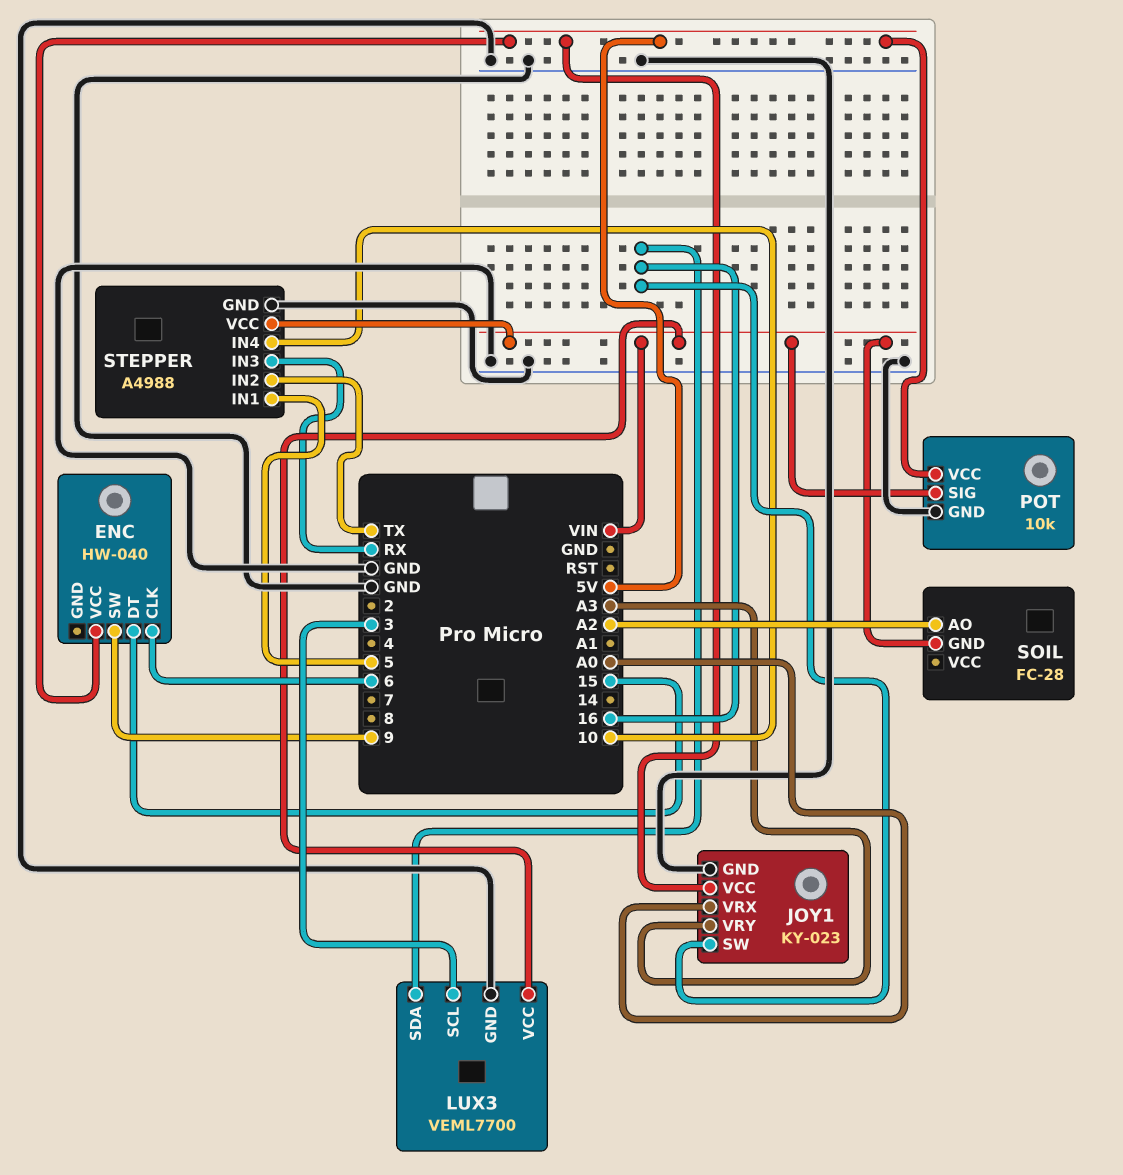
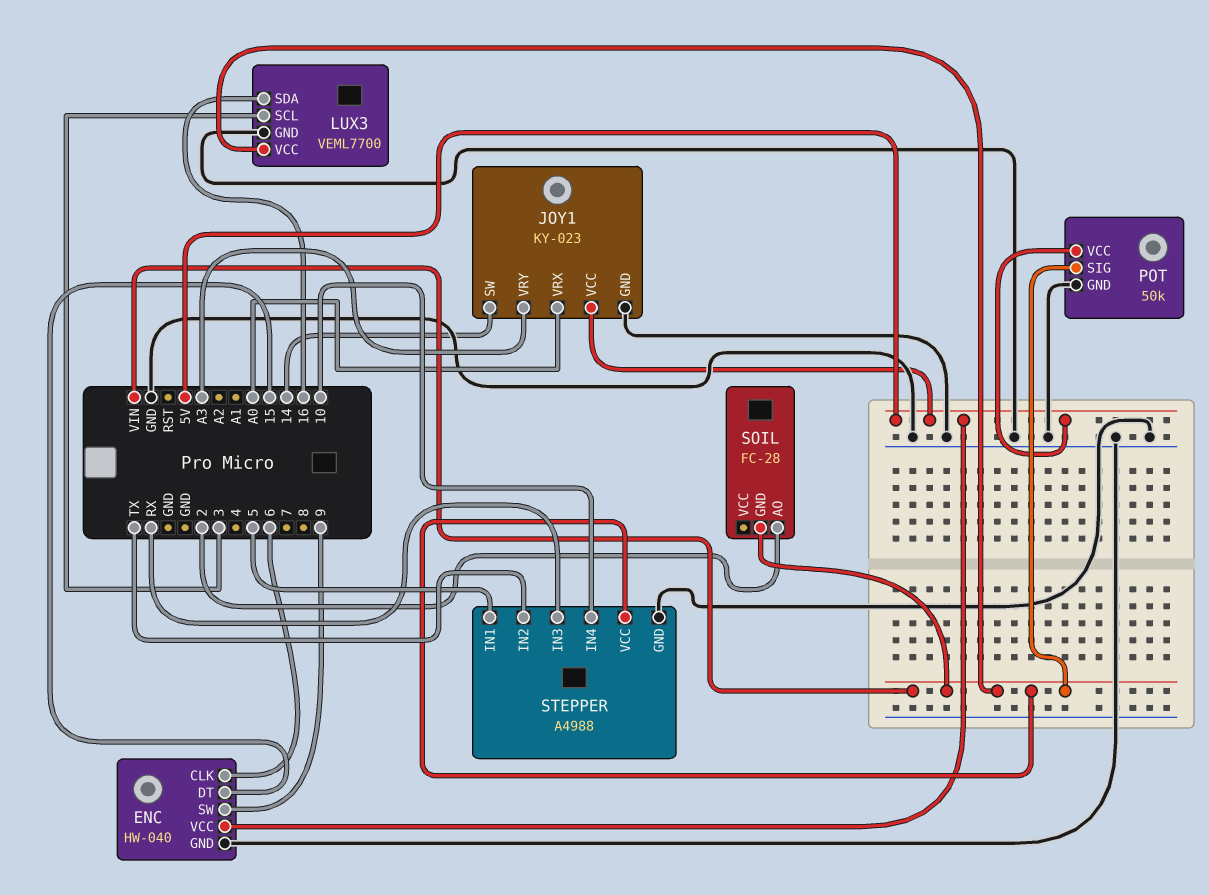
ENC pin GND: none -> GND
JOY1 pin SW: 16 -> 14
POT: 10k -> 50k
SOIL pin AO: A2 -> 2

